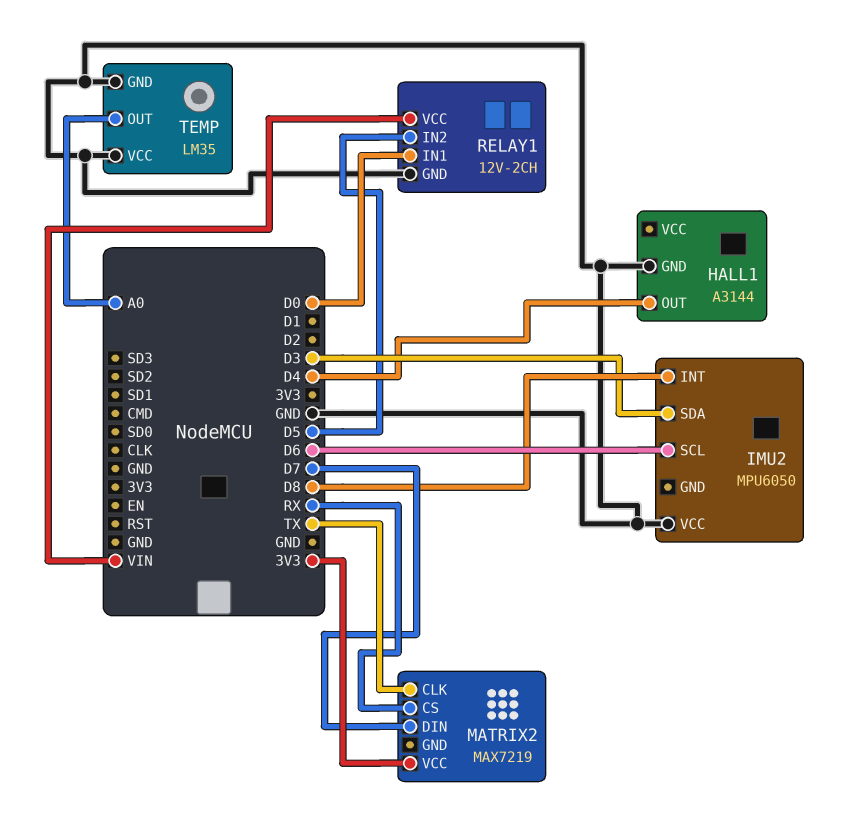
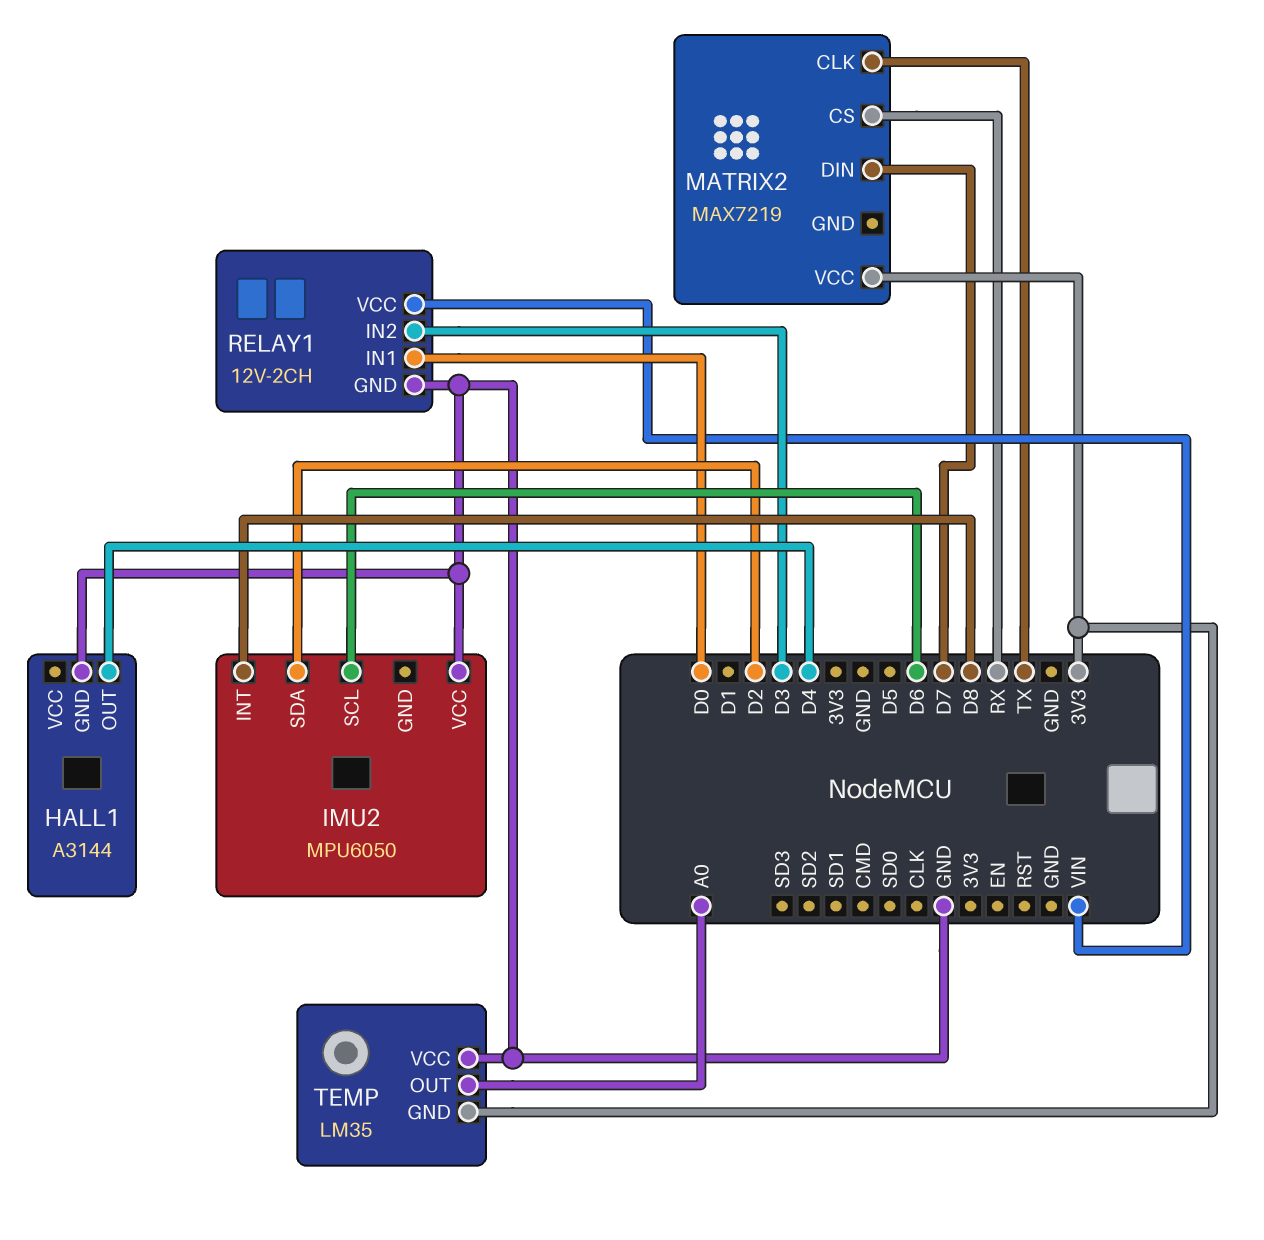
IMU2 pin SDA: D3 -> D2
RELAY1 pin IN2: D5 -> D3
TEMP pin GND: GND -> 3V3

